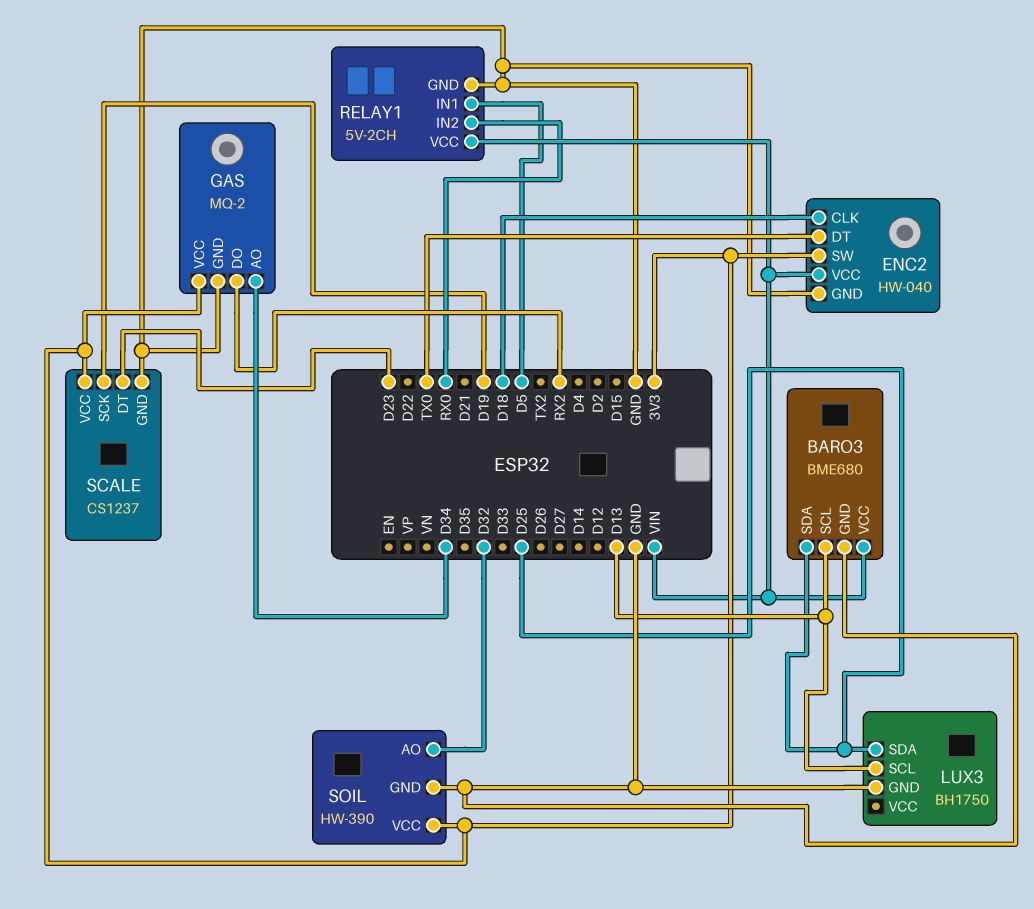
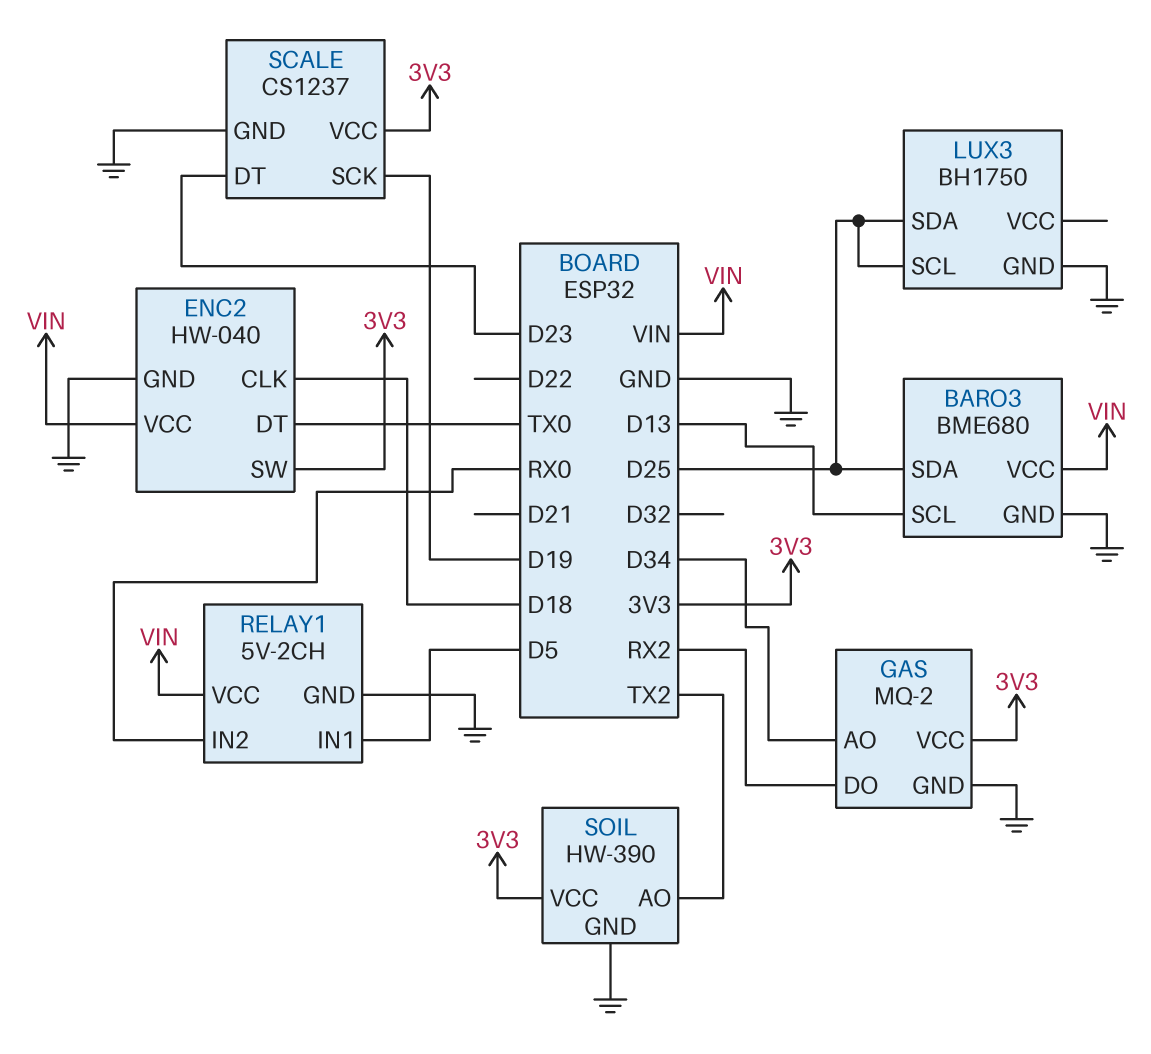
LUX3 pin SCL: D13 -> D25
SOIL pin AO: D32 -> TX2

